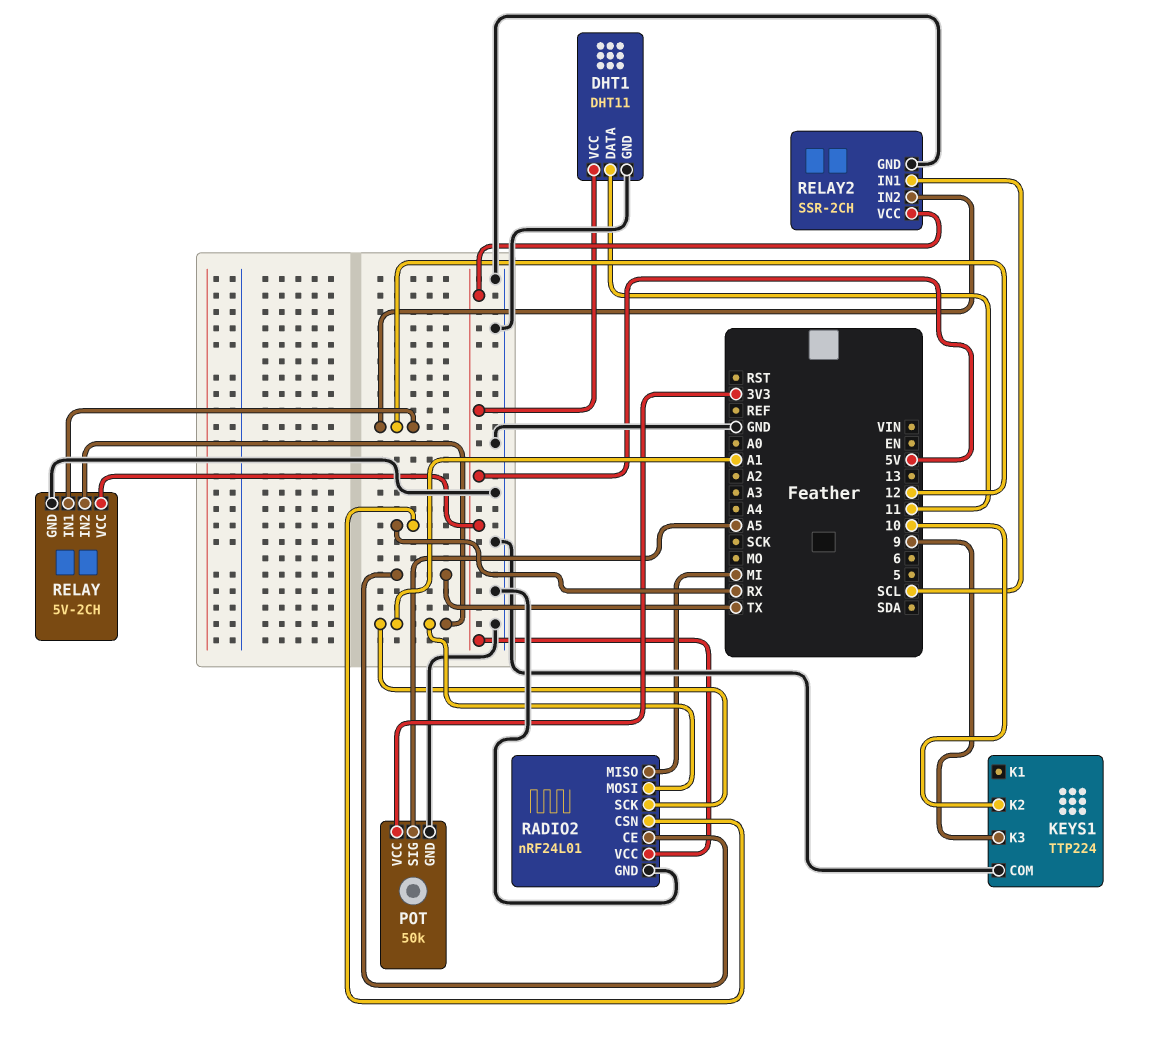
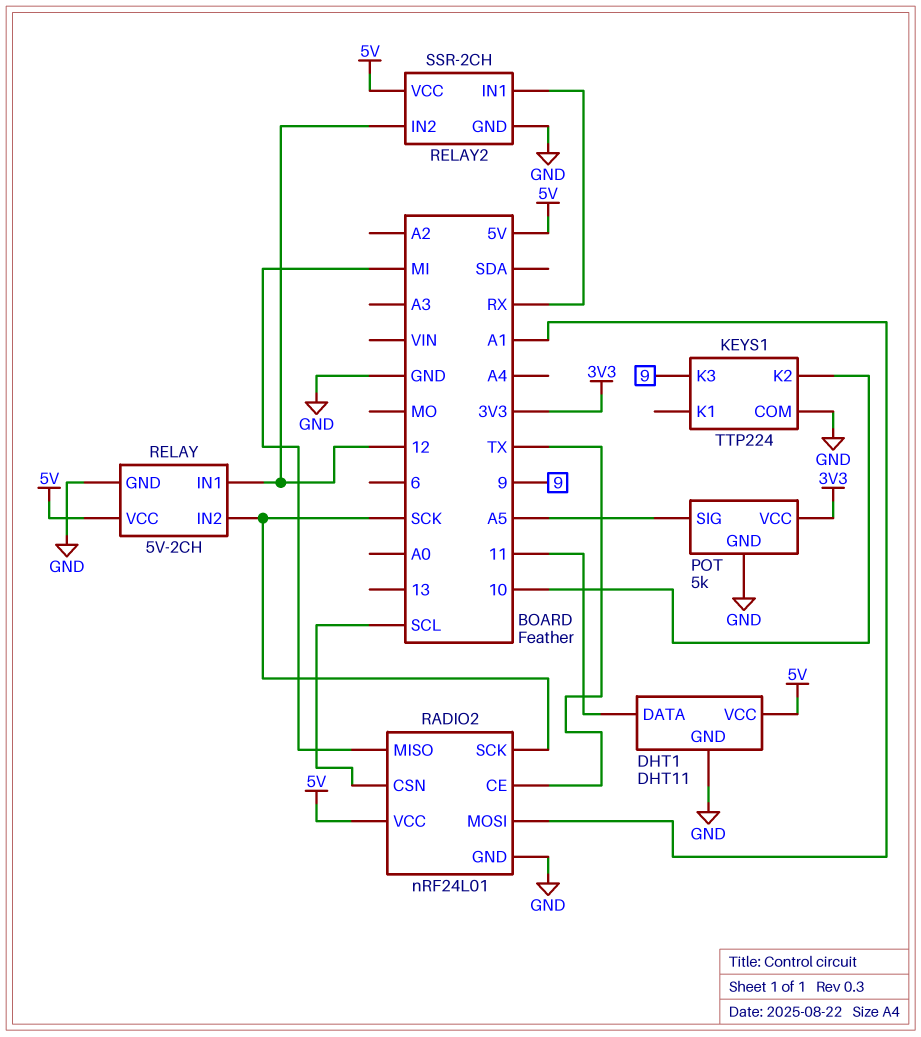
POT: 50k -> 5k
RADIO2 pin CSN: RX -> SCL
RADIO2 pin SCK: A1 -> SCK
RELAY pin IN2: A1 -> SCK
RELAY2 pin IN1: SCL -> RX

